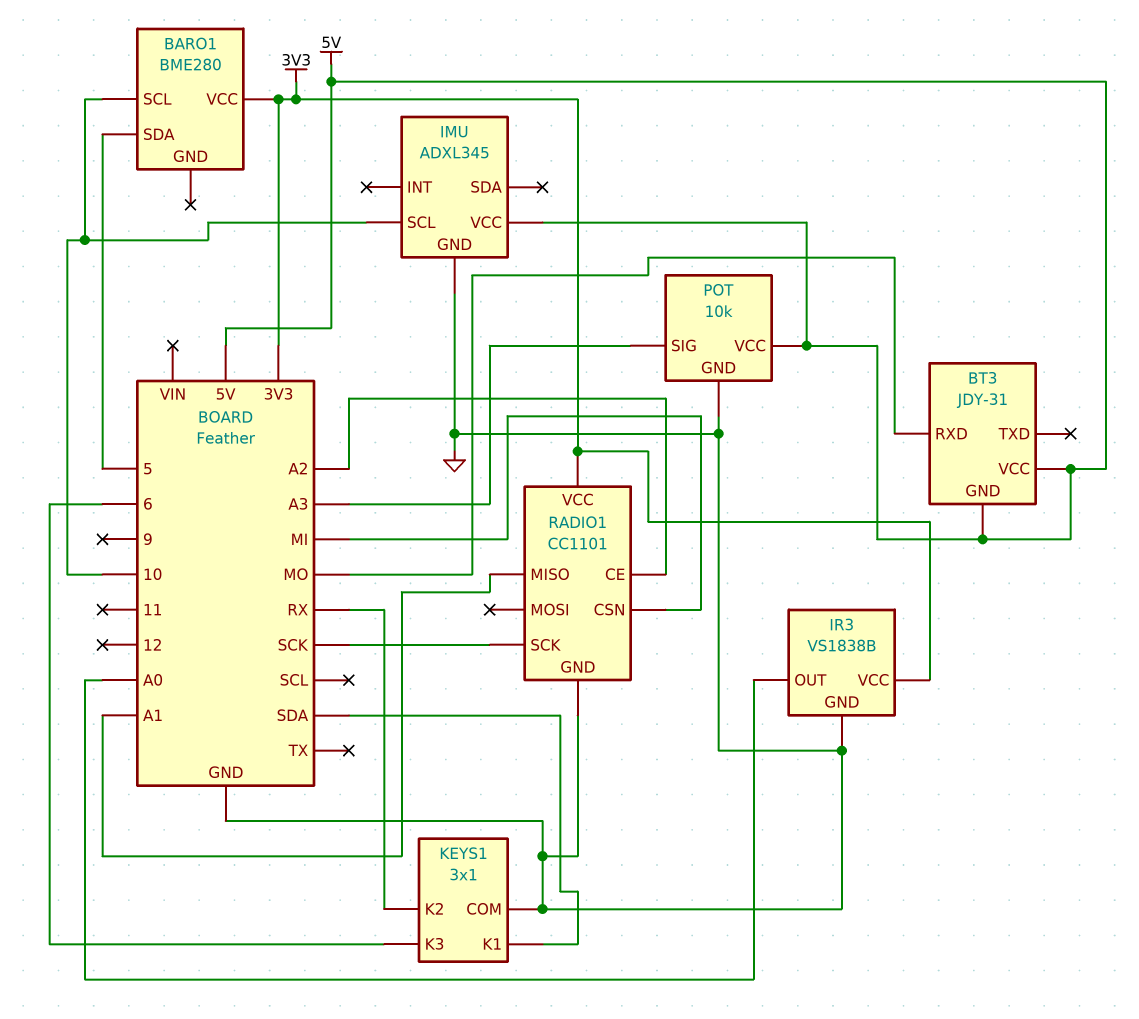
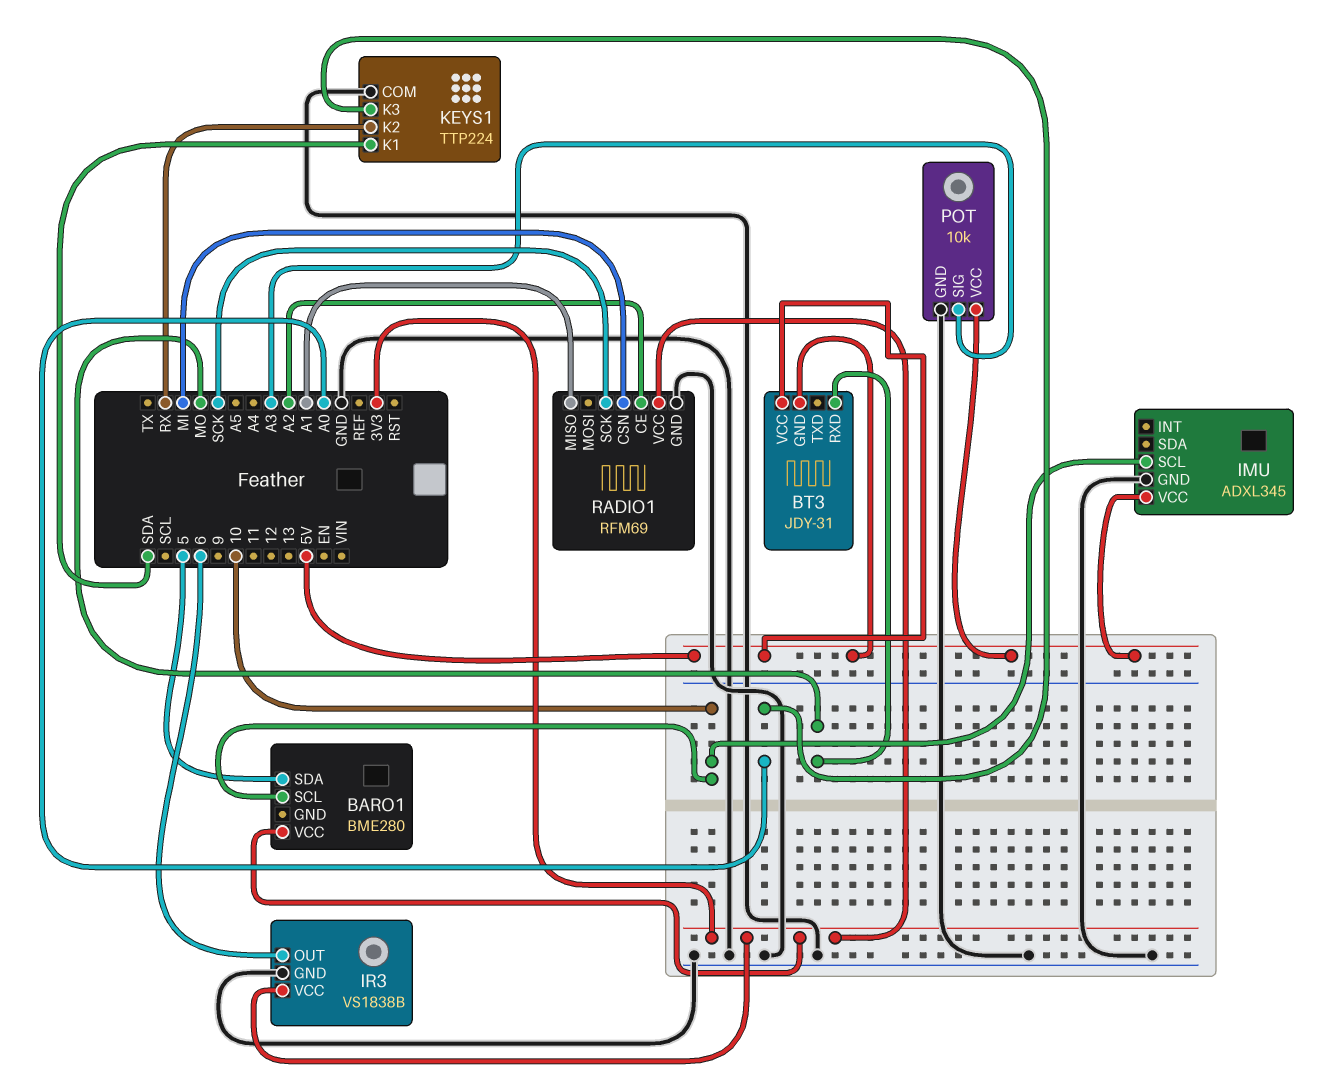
IR3 pin OUT: A0 -> 6
KEYS1: 3x1 -> TTP224
KEYS1 pin K3: 6 -> A0
RADIO1: CC1101 -> RFM69

